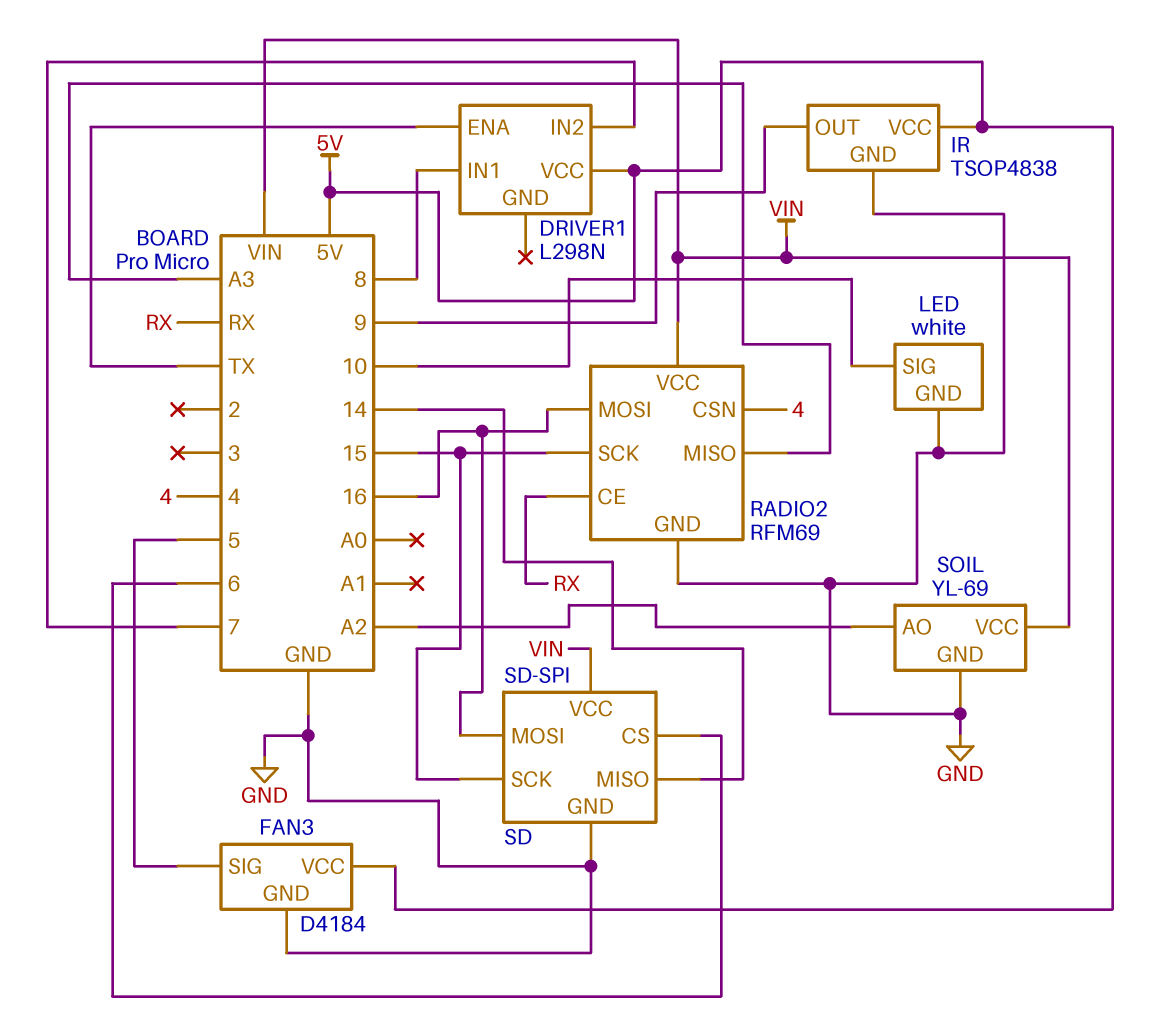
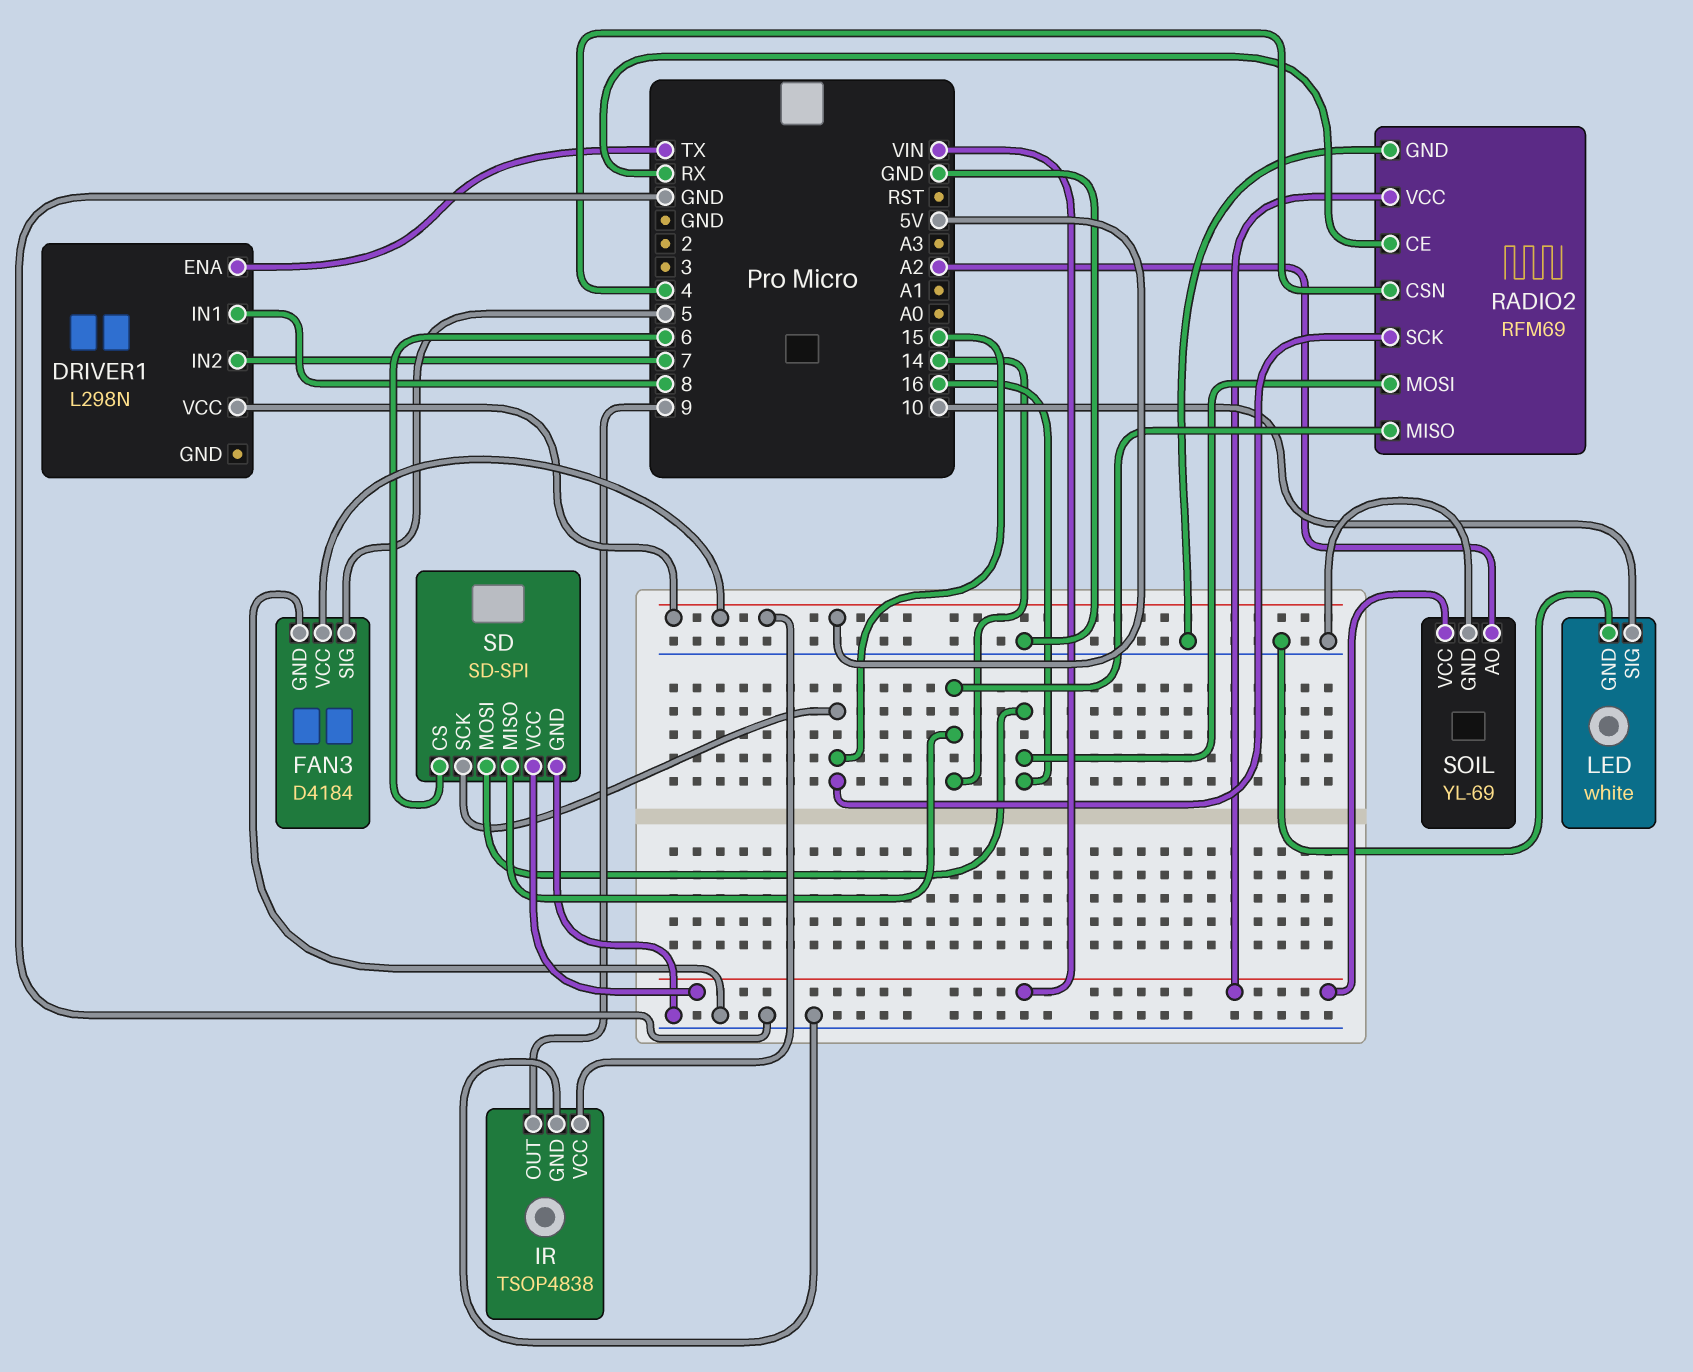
RADIO2 pin MISO: A3 -> 14

